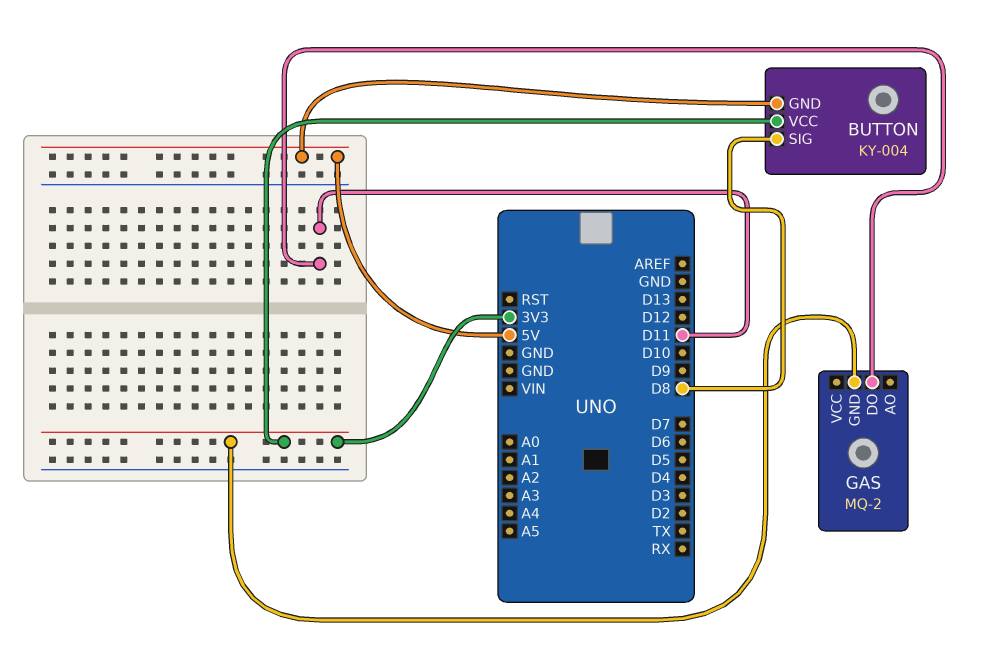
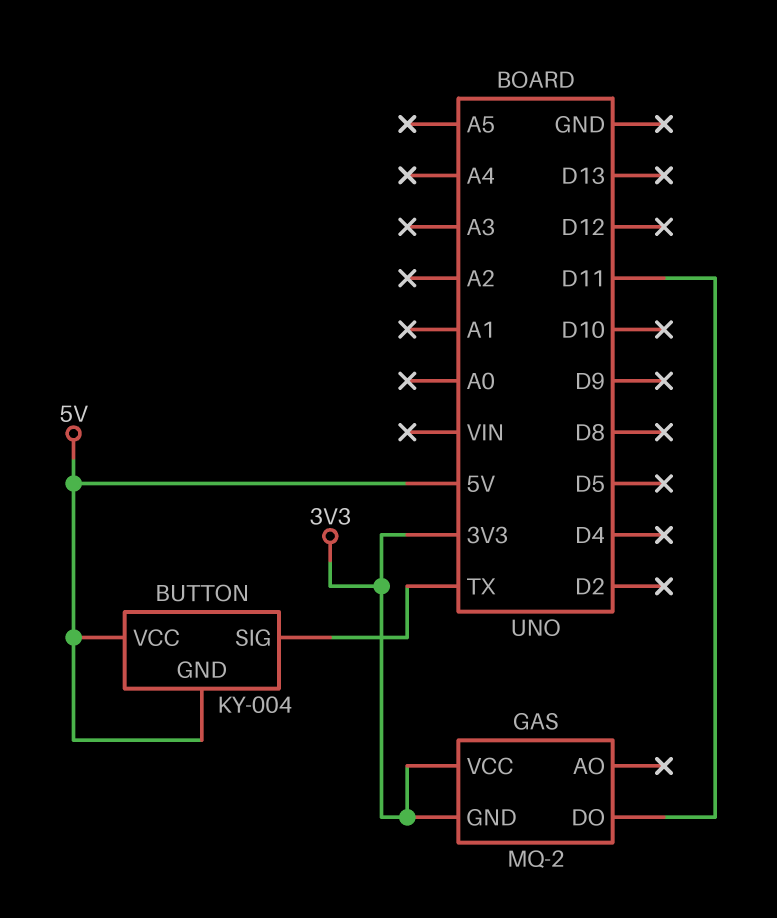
BUTTON pin SIG: D8 -> TX
BUTTON pin VCC: 3V3 -> 5V
GAS pin VCC: none -> 3V3

